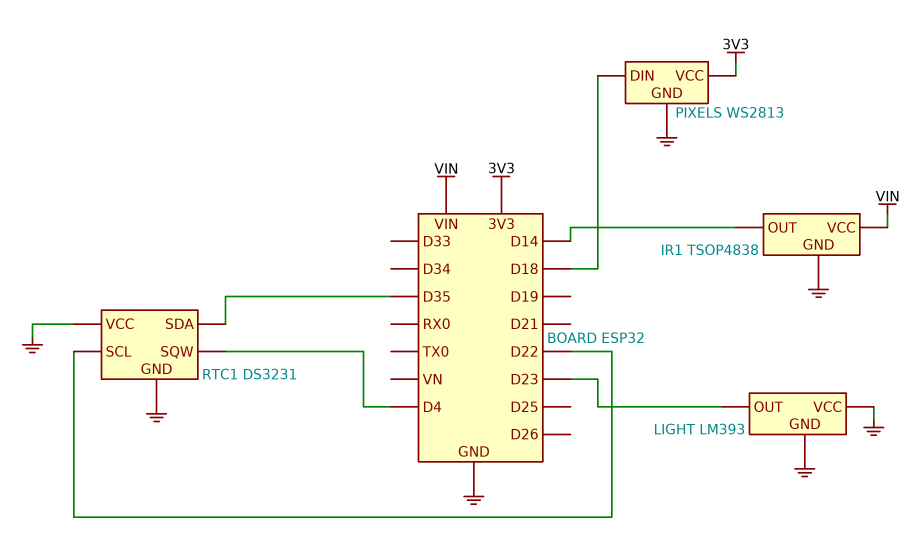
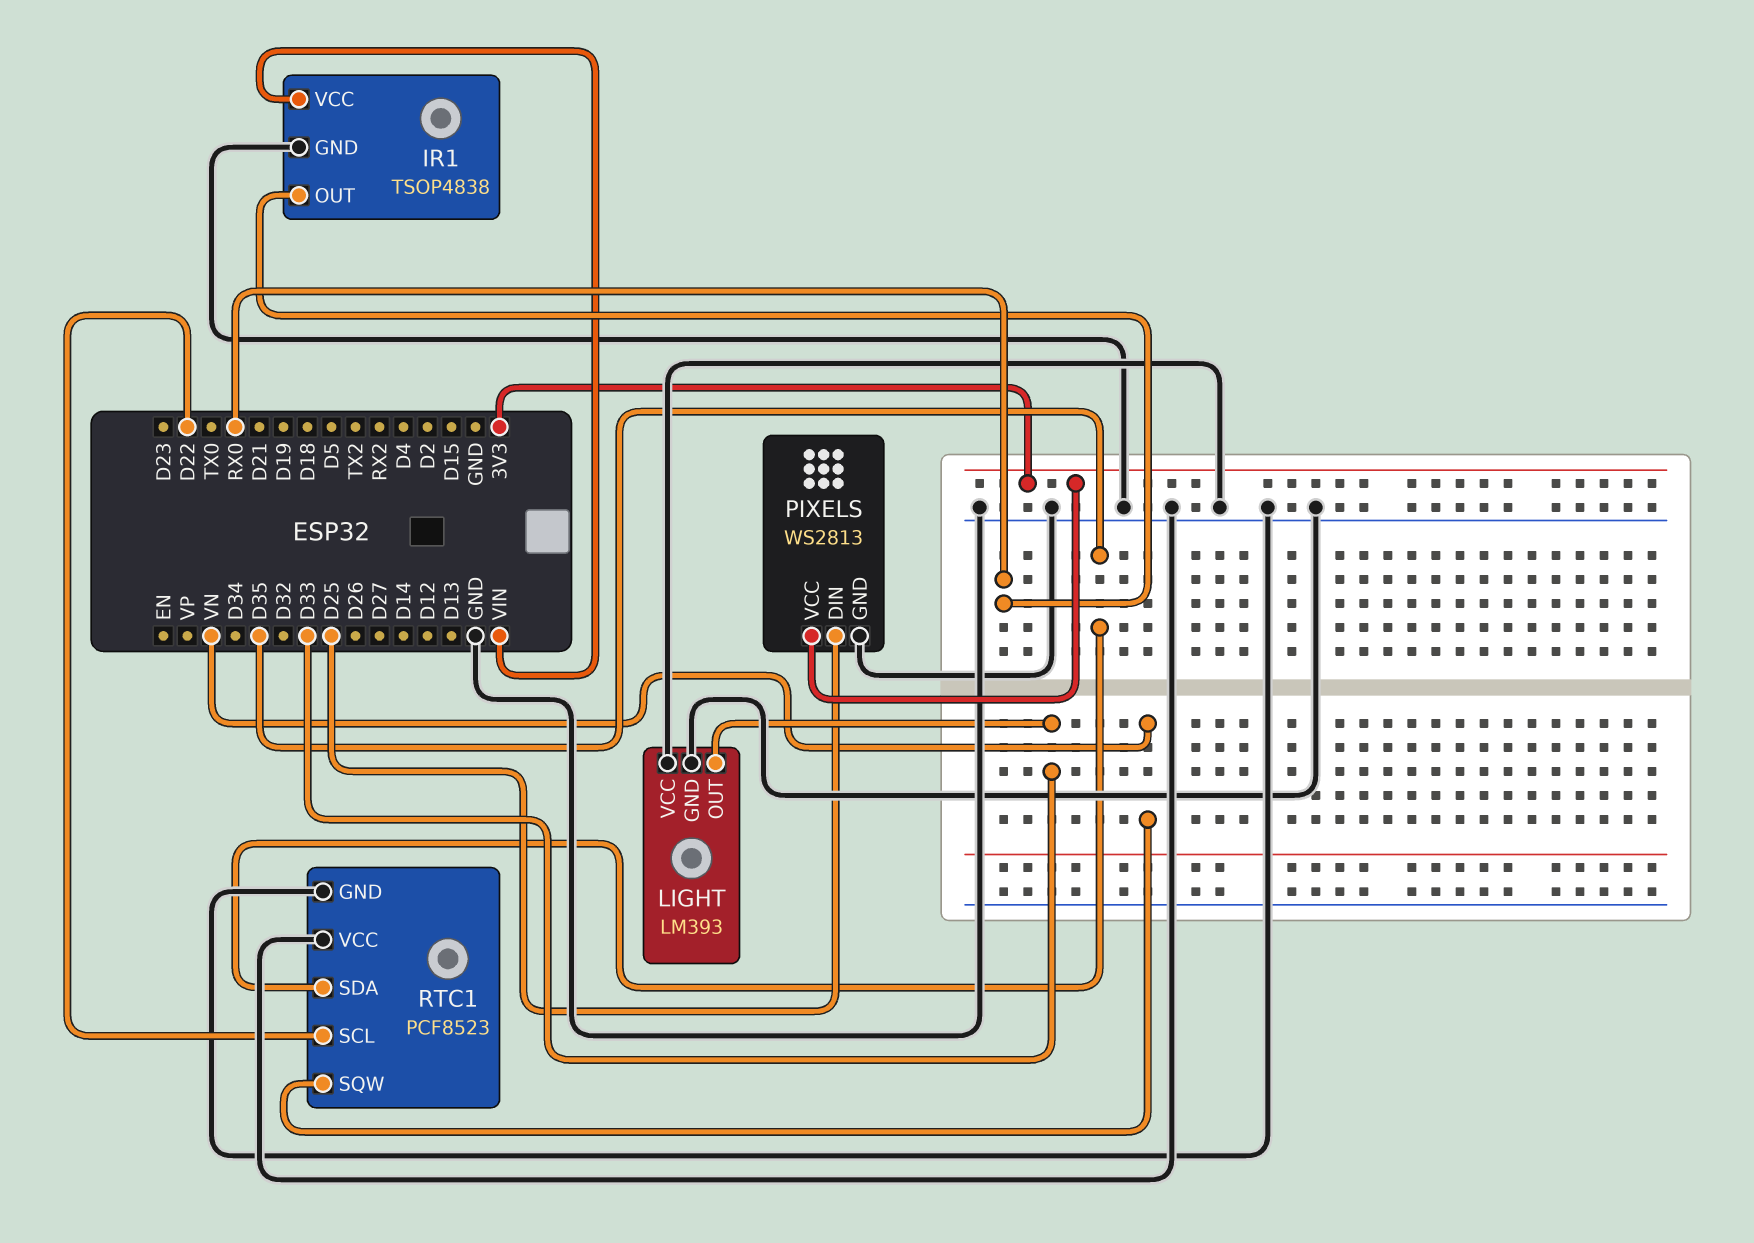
IR1 pin OUT: D14 -> RX0
LIGHT pin OUT: D23 -> D33
PIXELS pin DIN: D18 -> D25
RTC1: DS3231 -> PCF8523
RTC1 pin SQW: D4 -> VN

